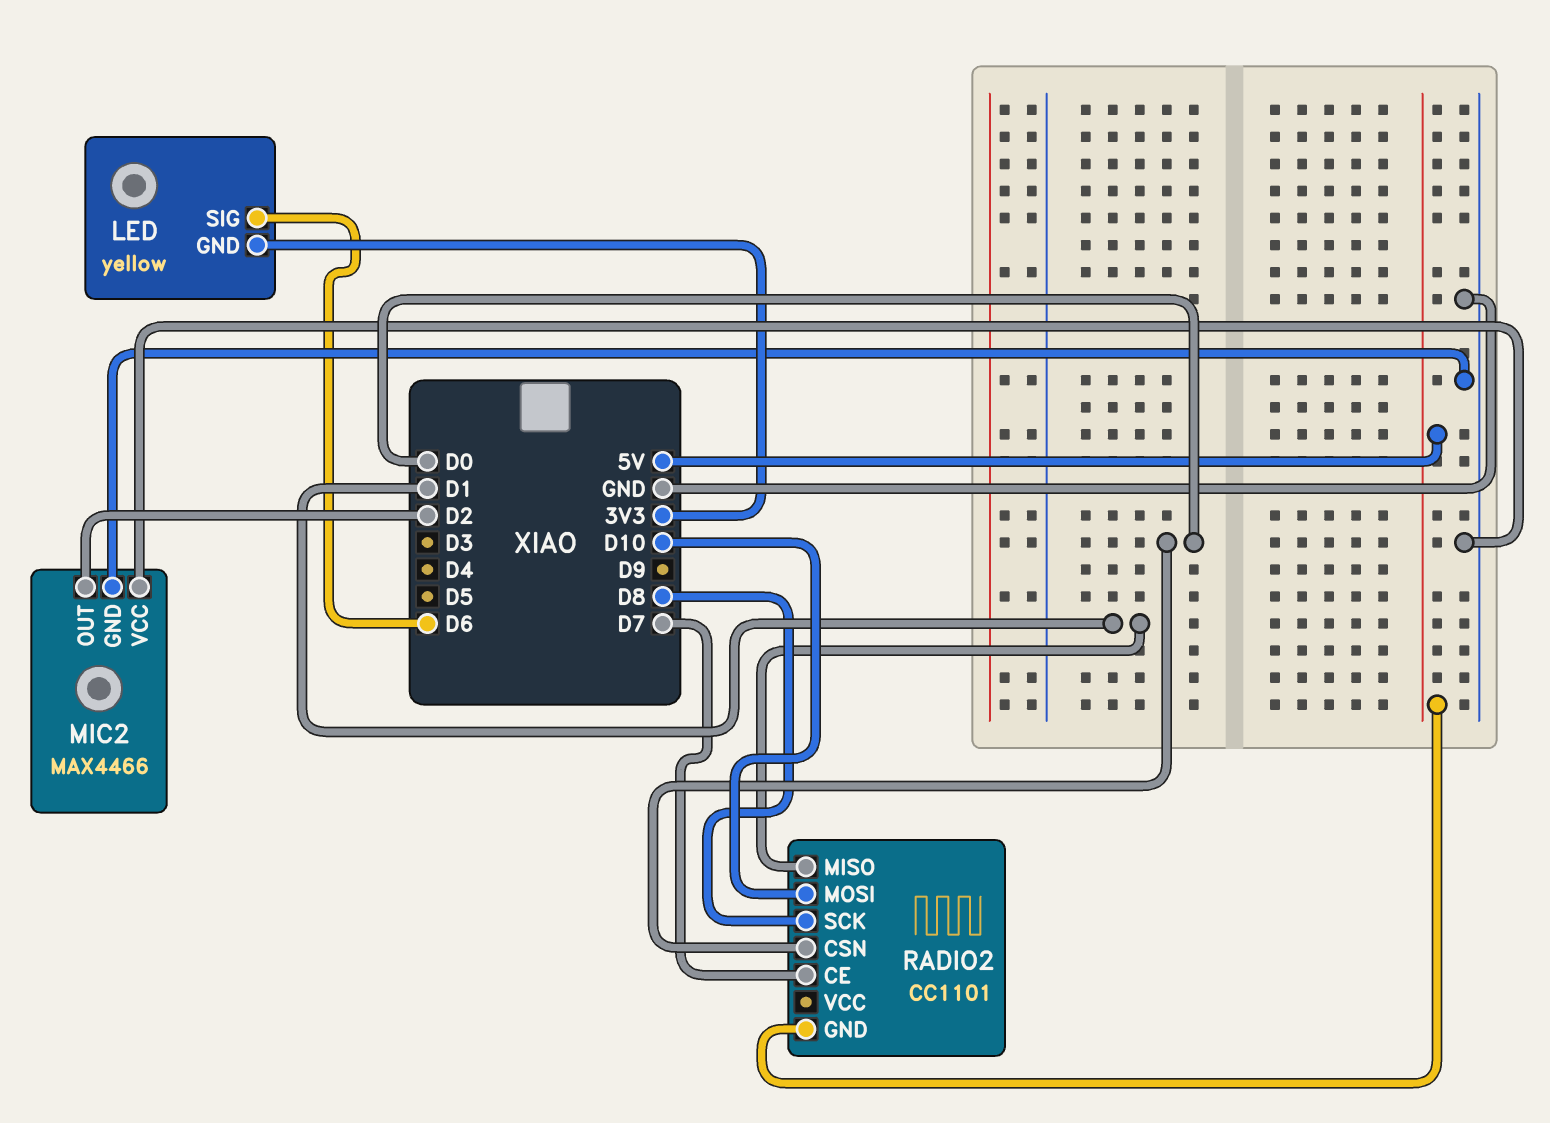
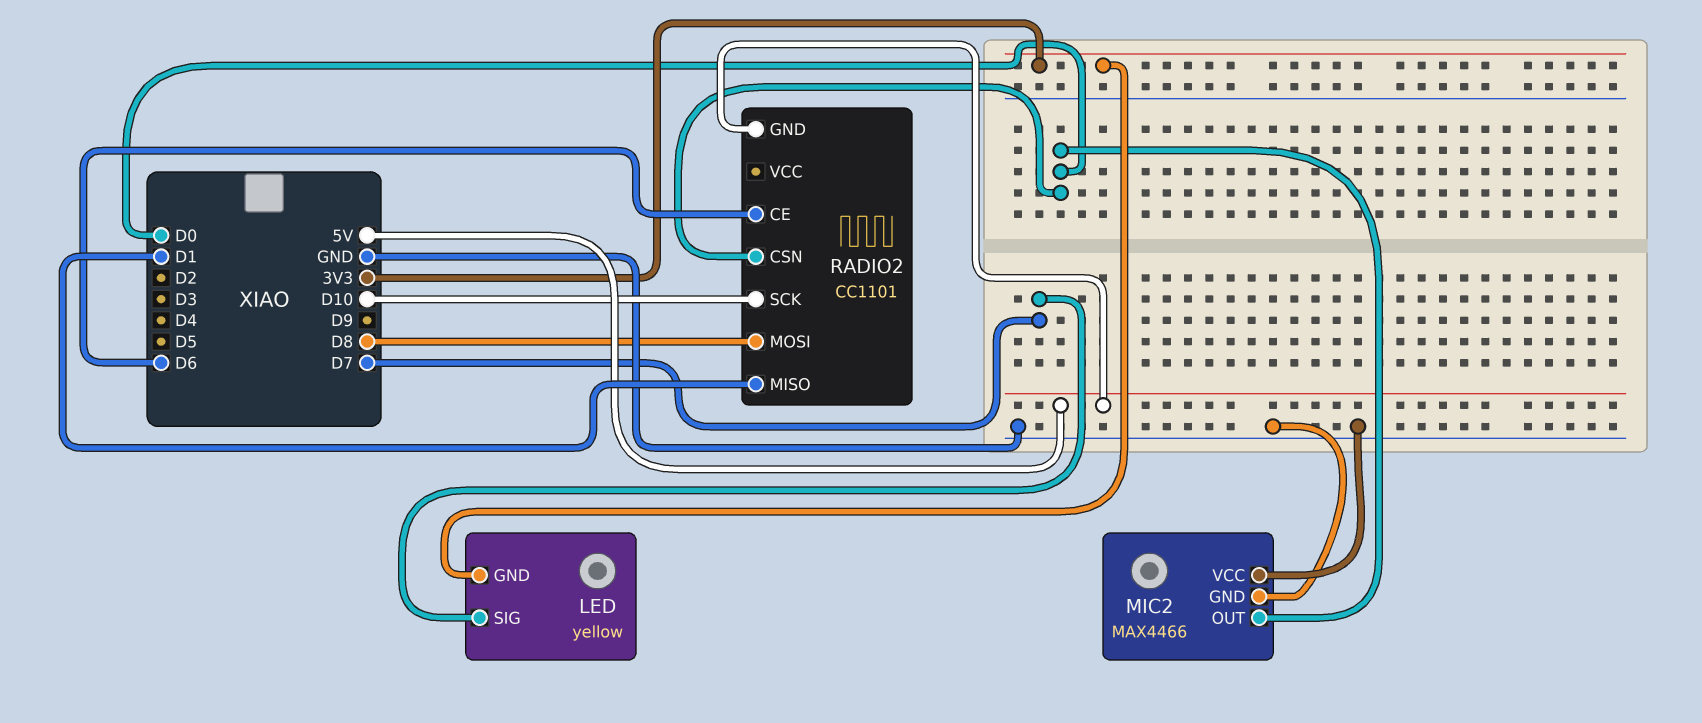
LED pin SIG: D6 -> D7
MIC2 pin OUT: D2 -> D0
RADIO2 pin CE: D7 -> D6
RADIO2 pin MOSI: D10 -> D8
RADIO2 pin SCK: D8 -> D10

